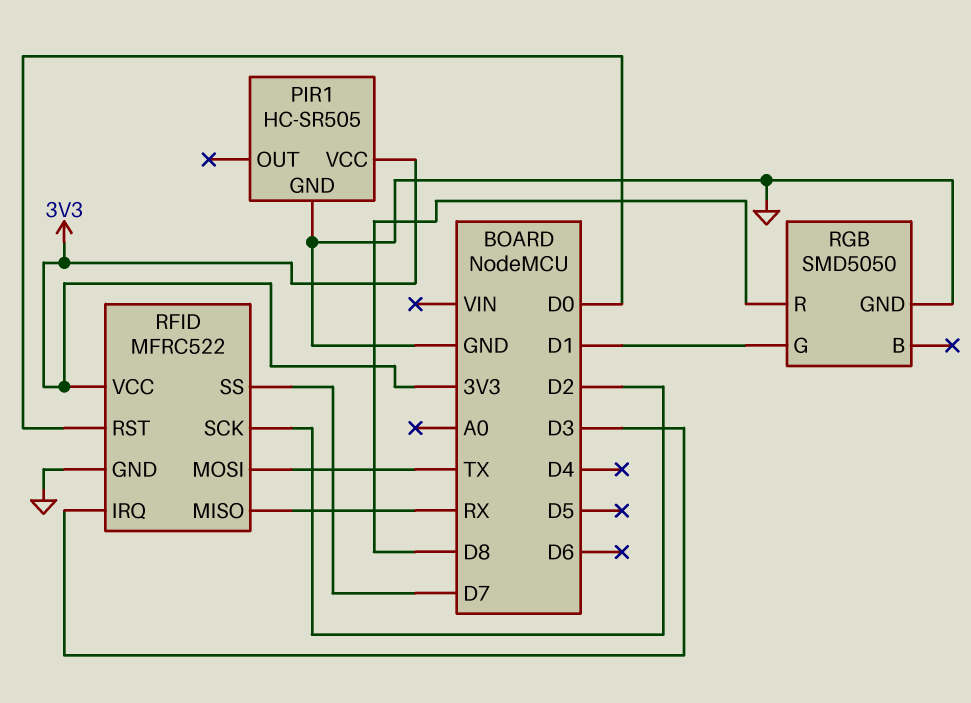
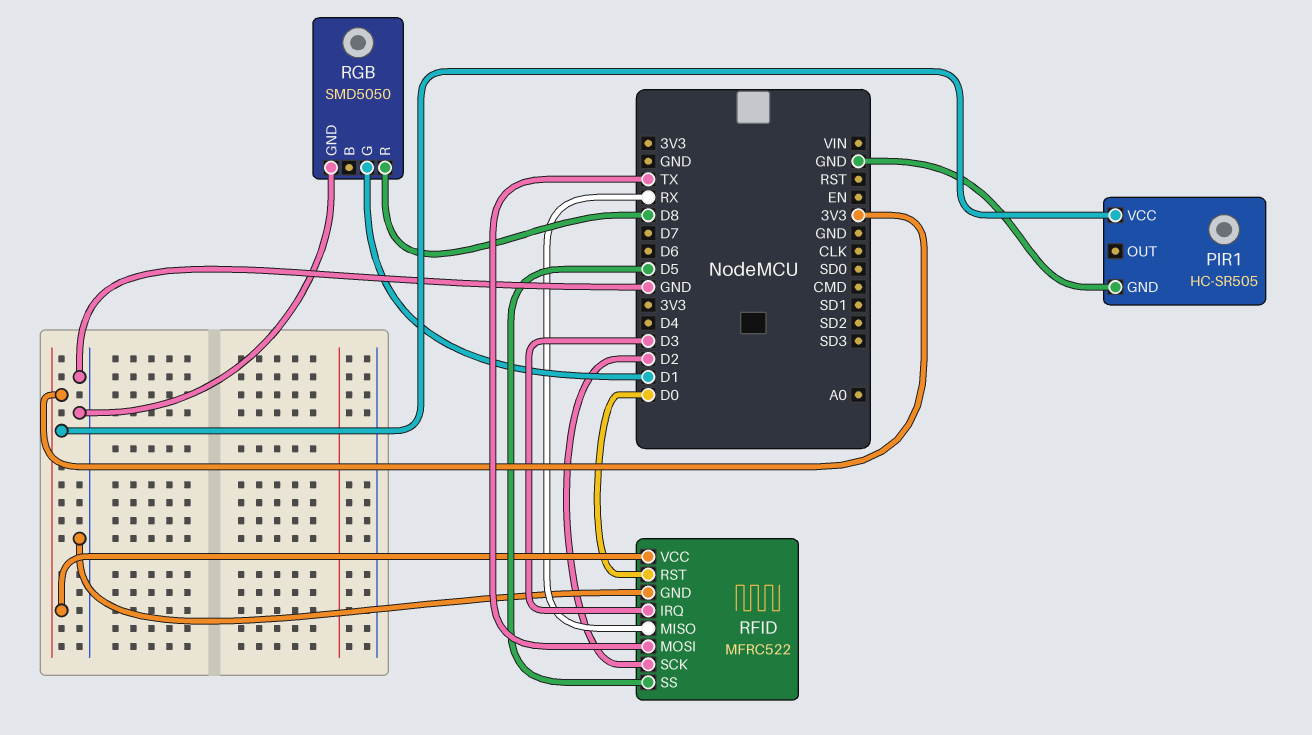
RFID pin SS: D7 -> D5

